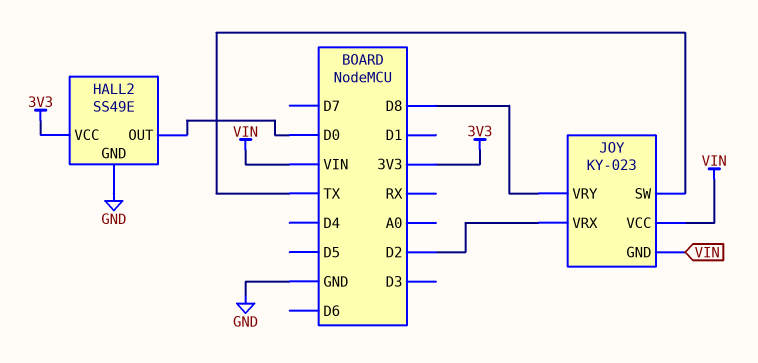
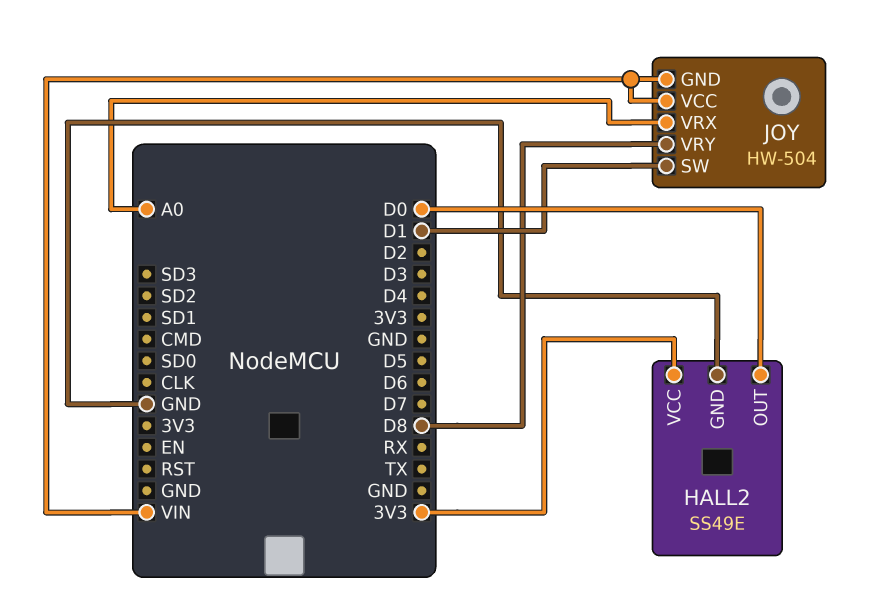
JOY: KY-023 -> HW-504
JOY pin SW: TX -> D1
JOY pin VRX: D2 -> A0

